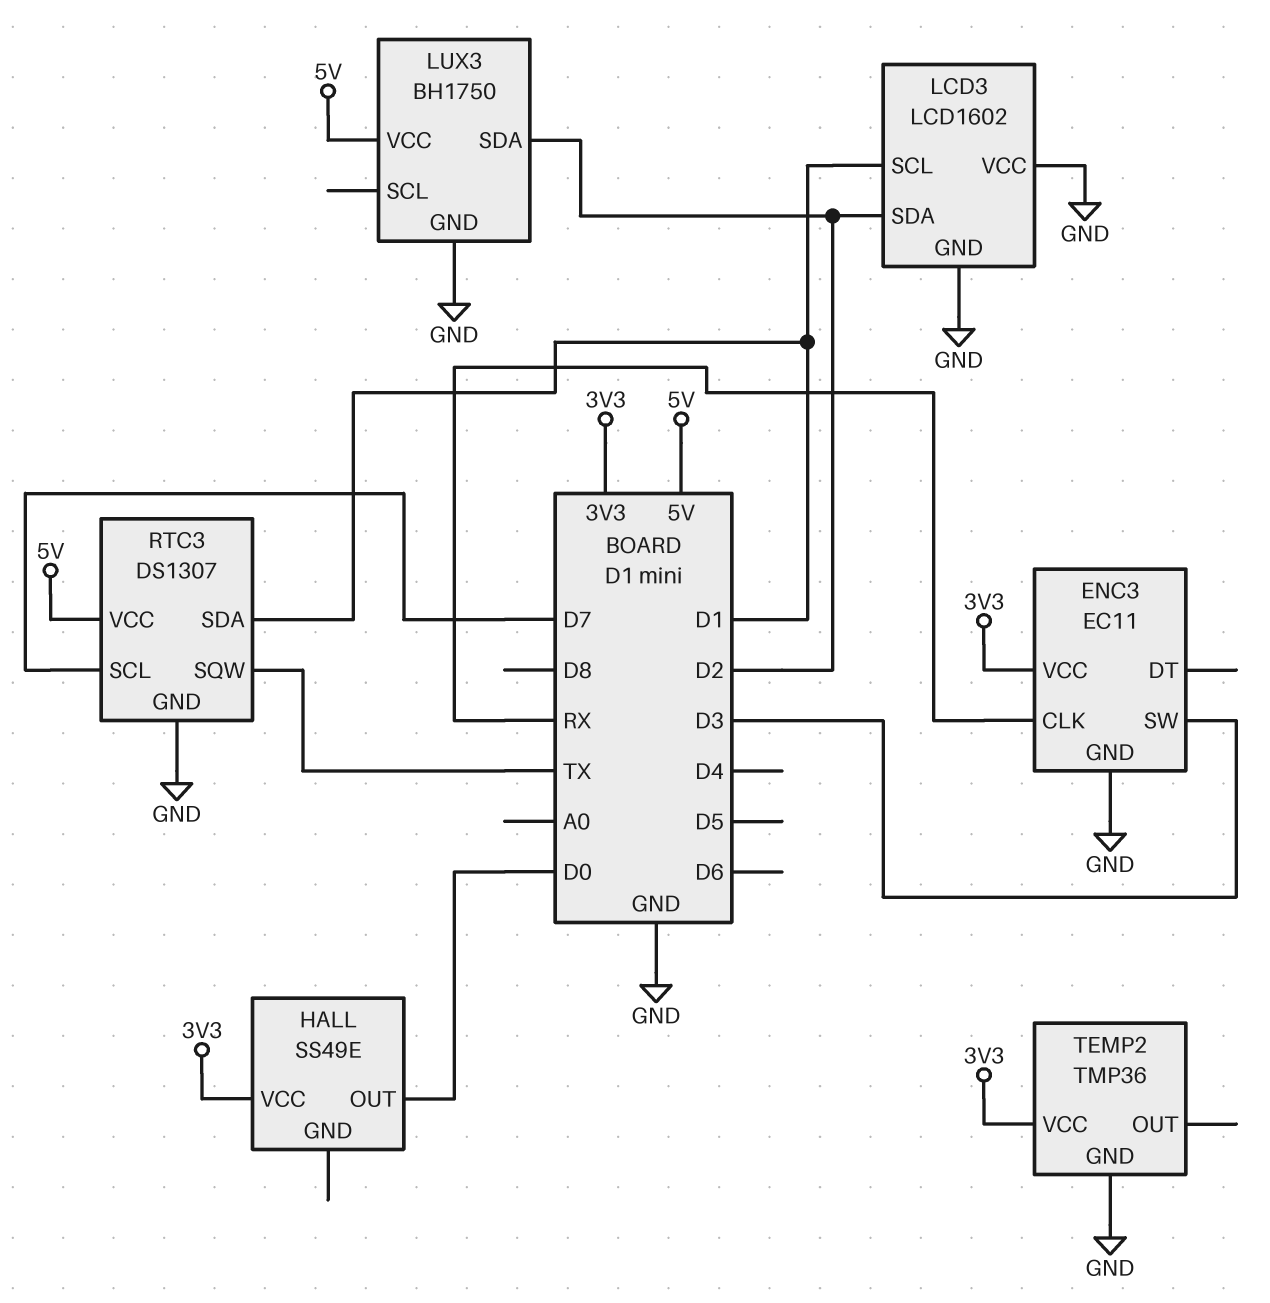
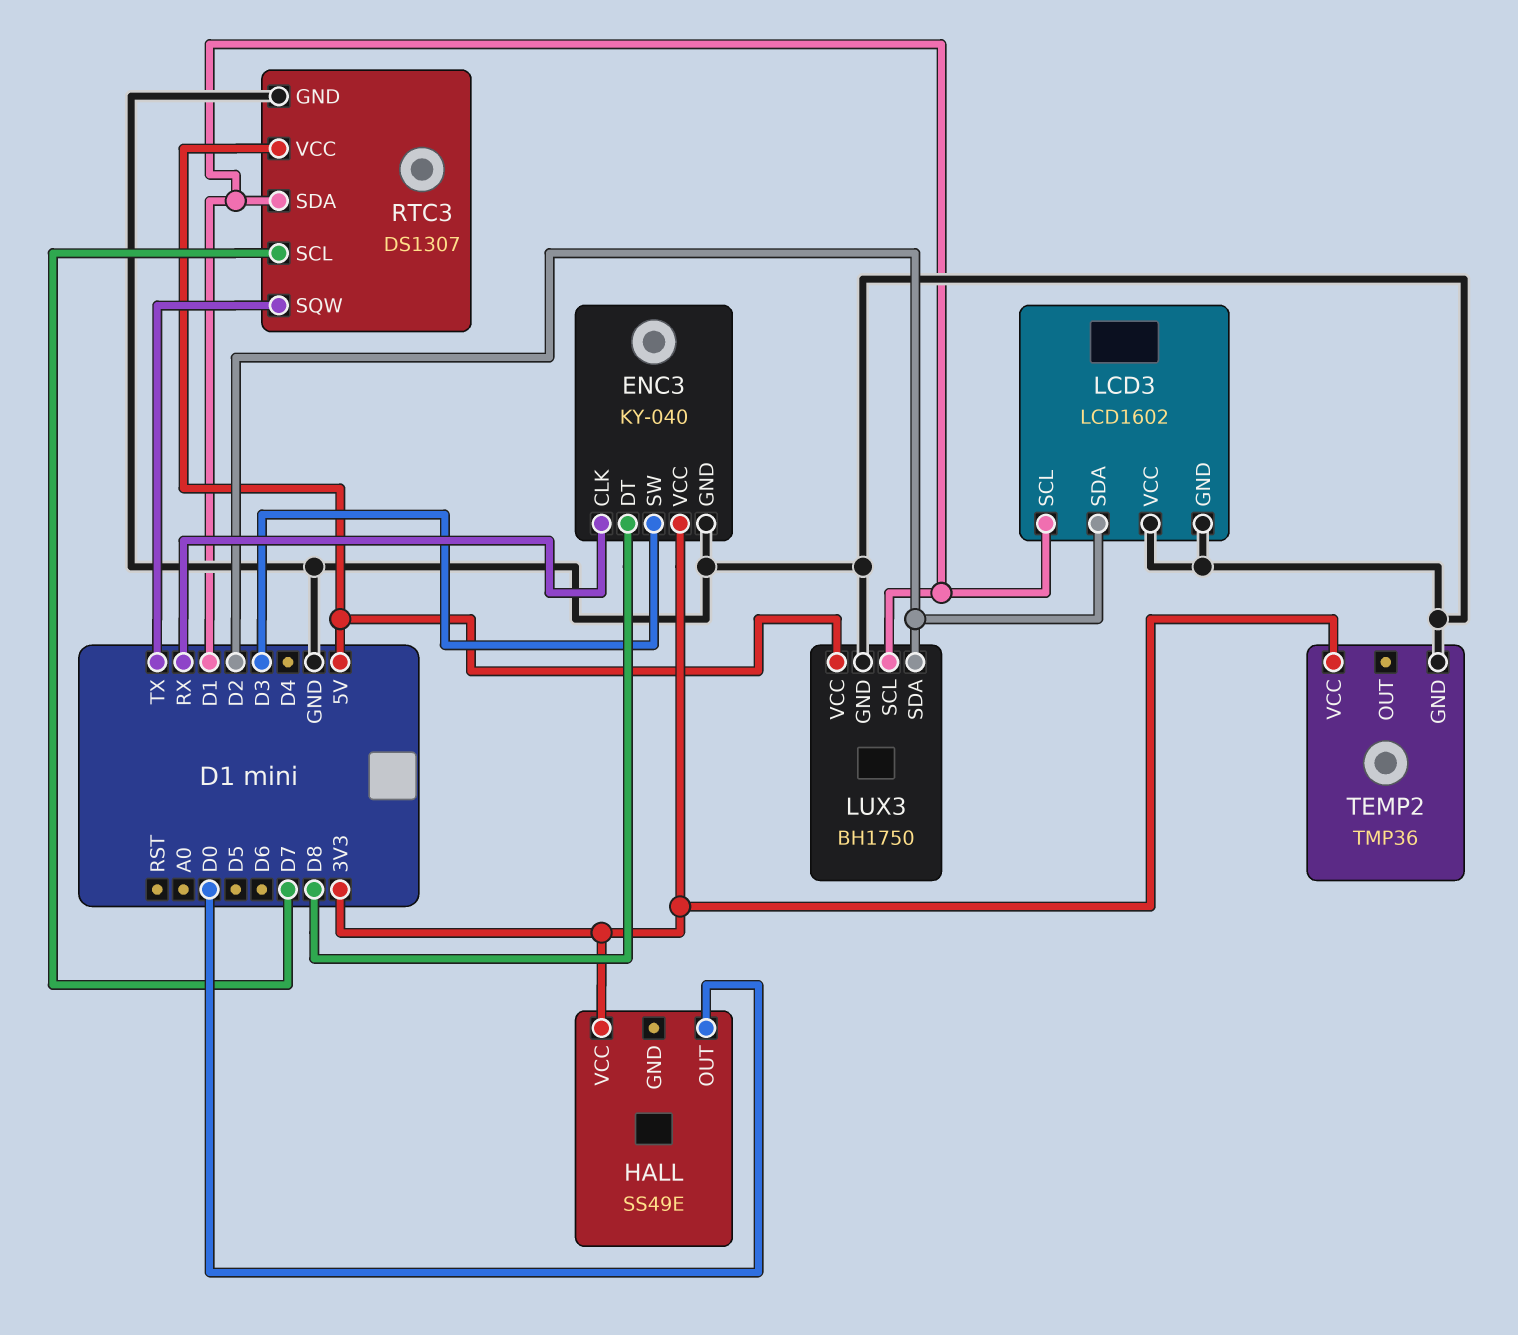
ENC3: EC11 -> KY-040
ENC3 pin DT: none -> D8
LUX3 pin SCL: none -> D1

